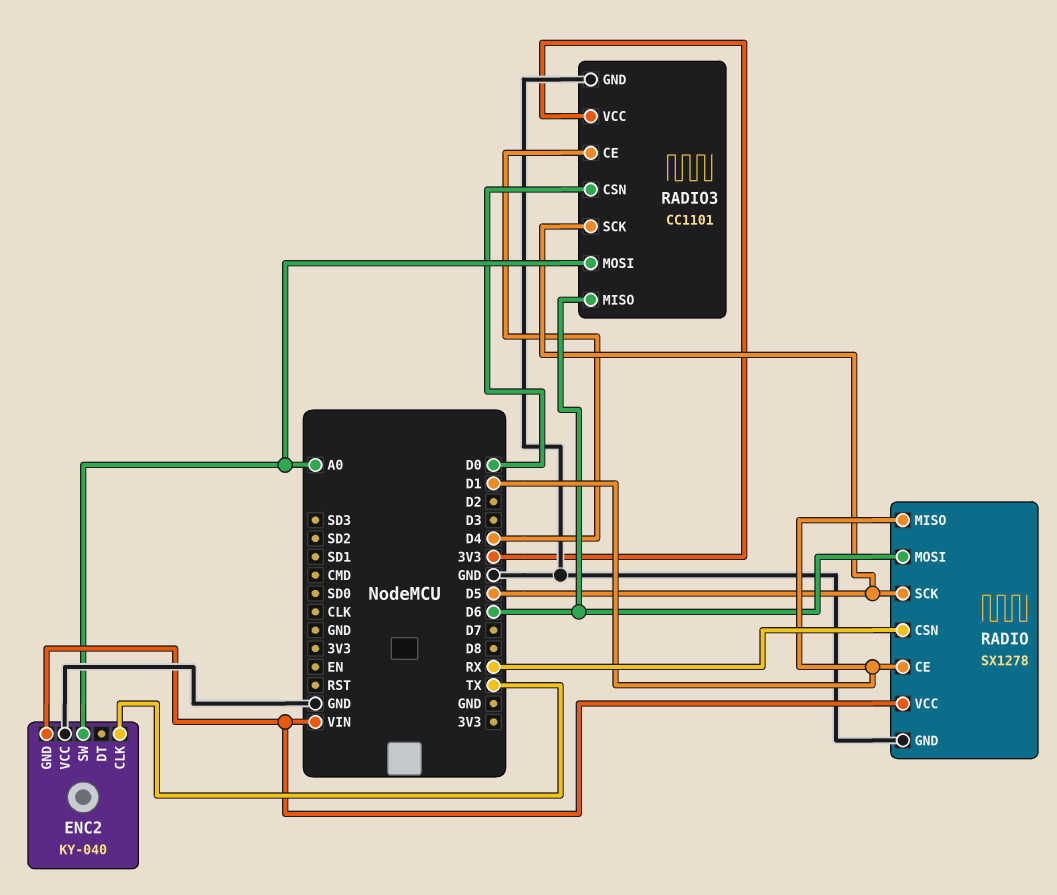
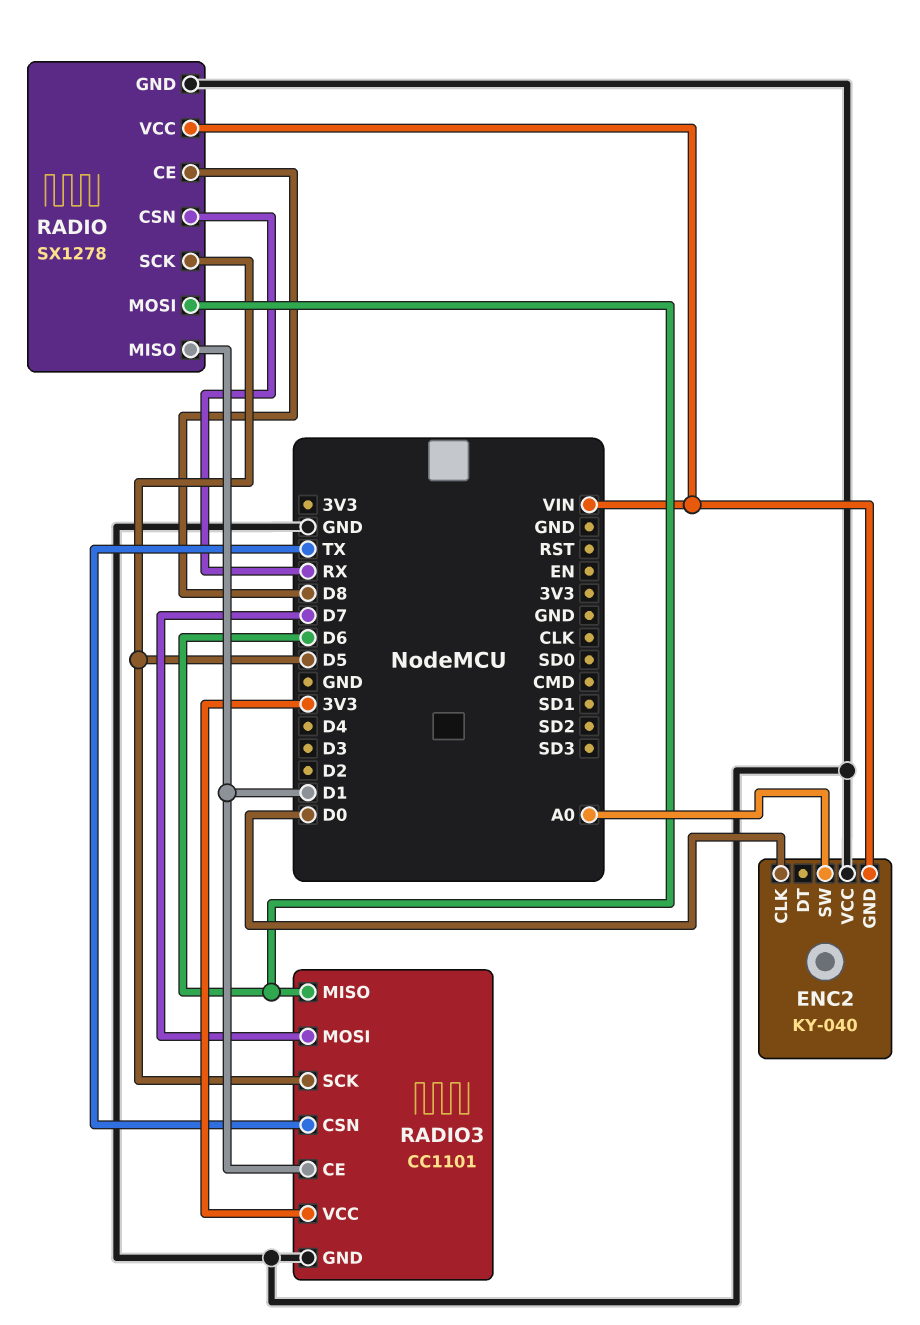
ENC2 pin CLK: TX -> D0
RADIO pin CE: D1 -> D8
RADIO3 pin CE: D4 -> D1
RADIO3 pin CSN: D0 -> TX
RADIO3 pin MOSI: A0 -> D7

